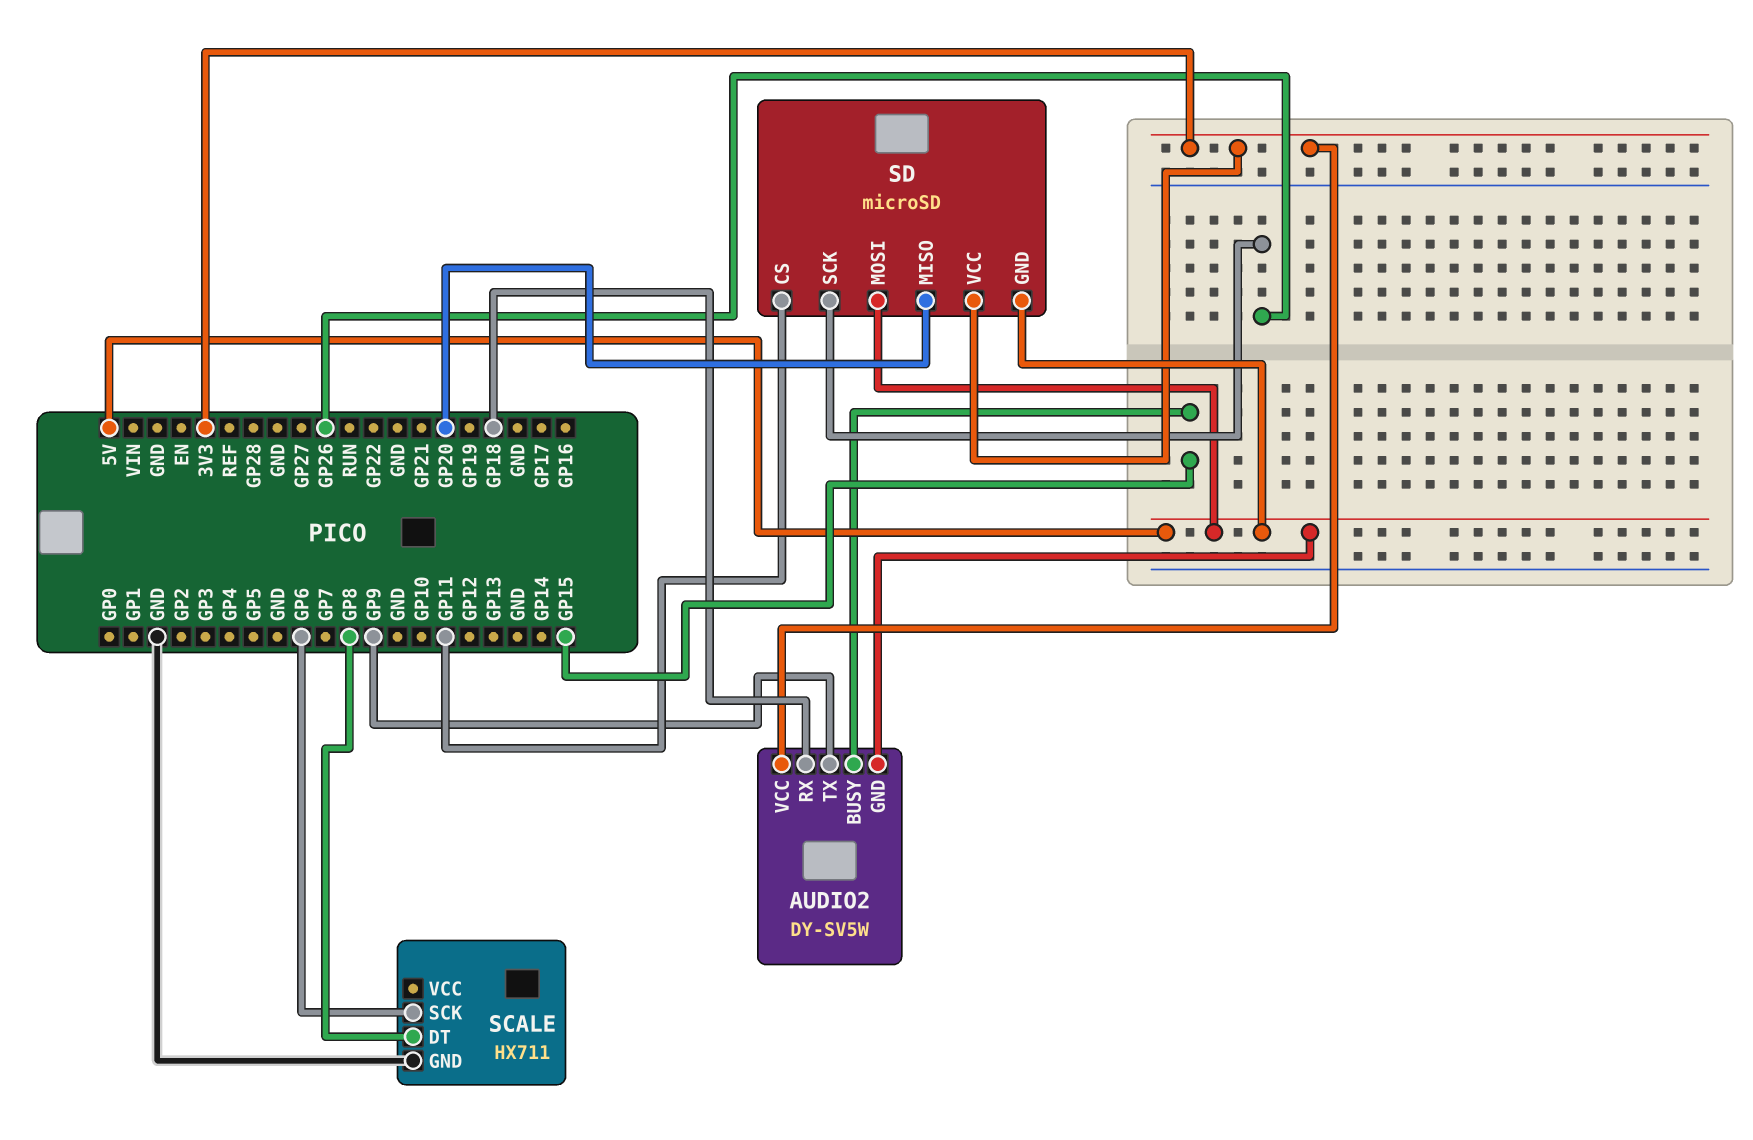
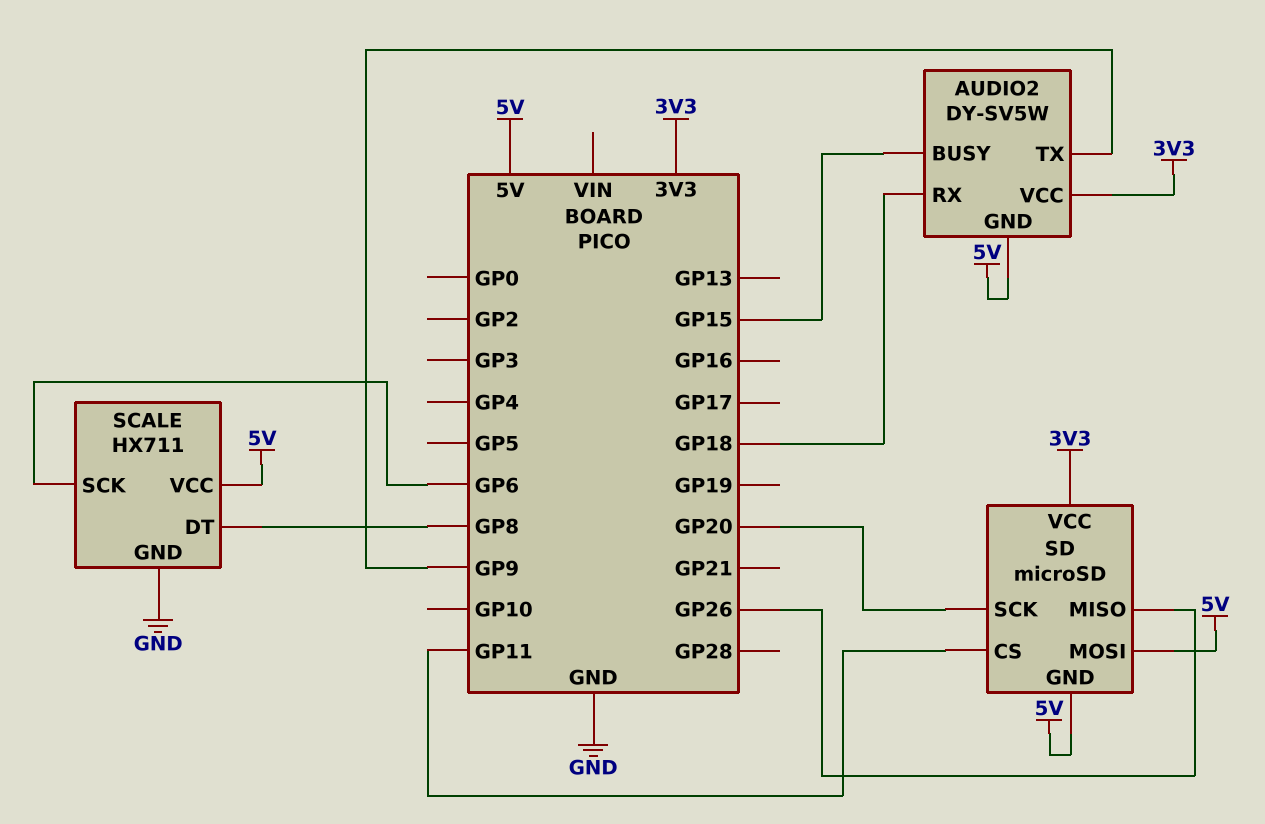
SCALE pin VCC: none -> 5V
SD pin MISO: GP20 -> GP26
SD pin SCK: GP26 -> GP20

